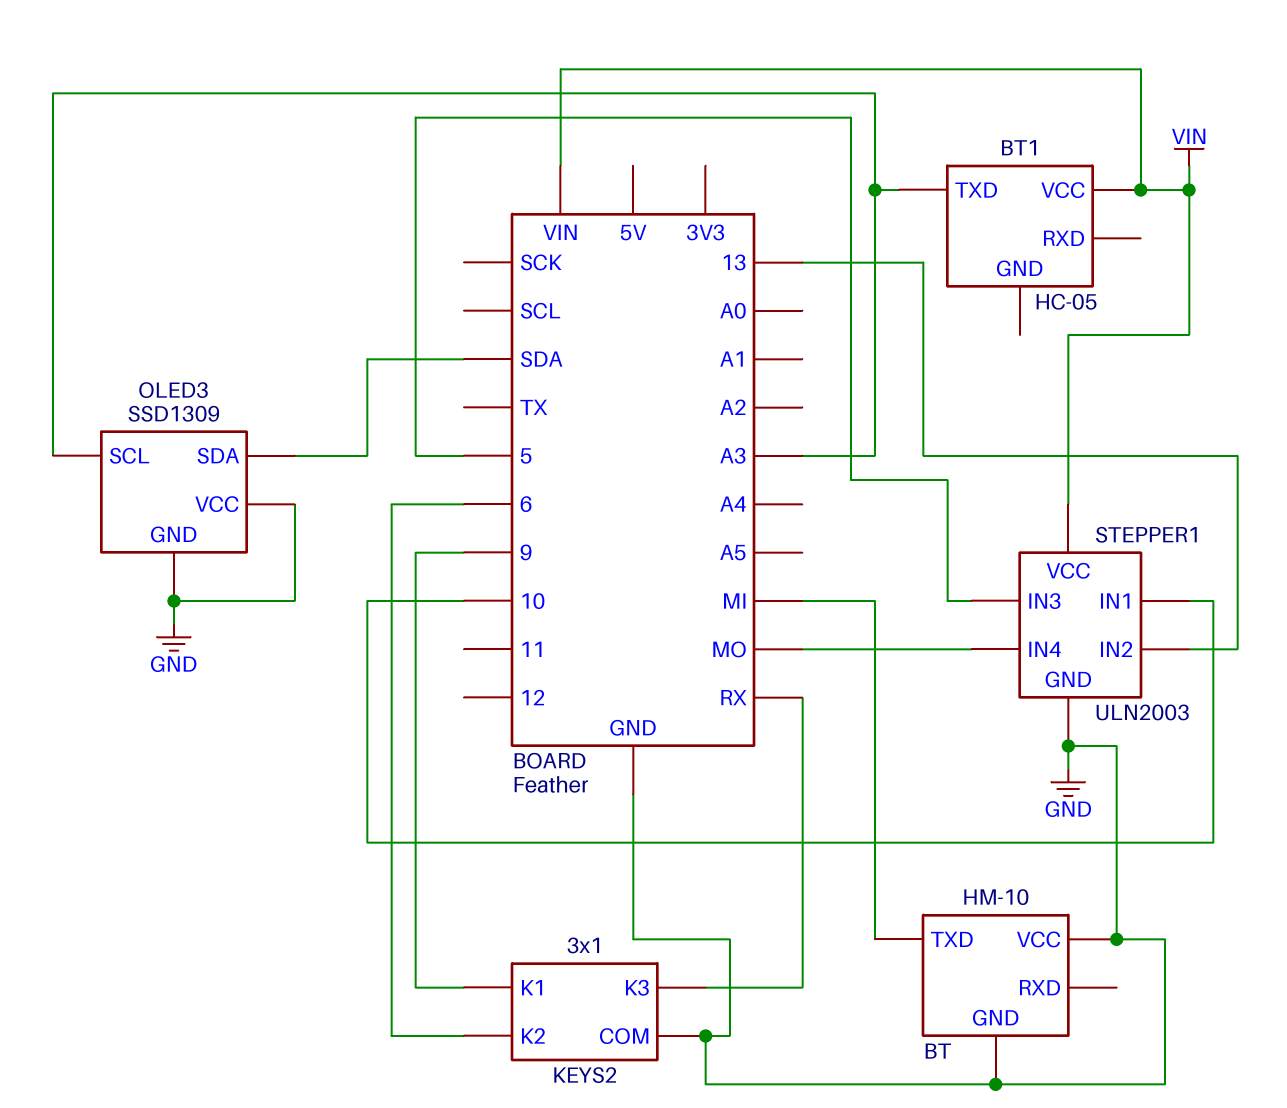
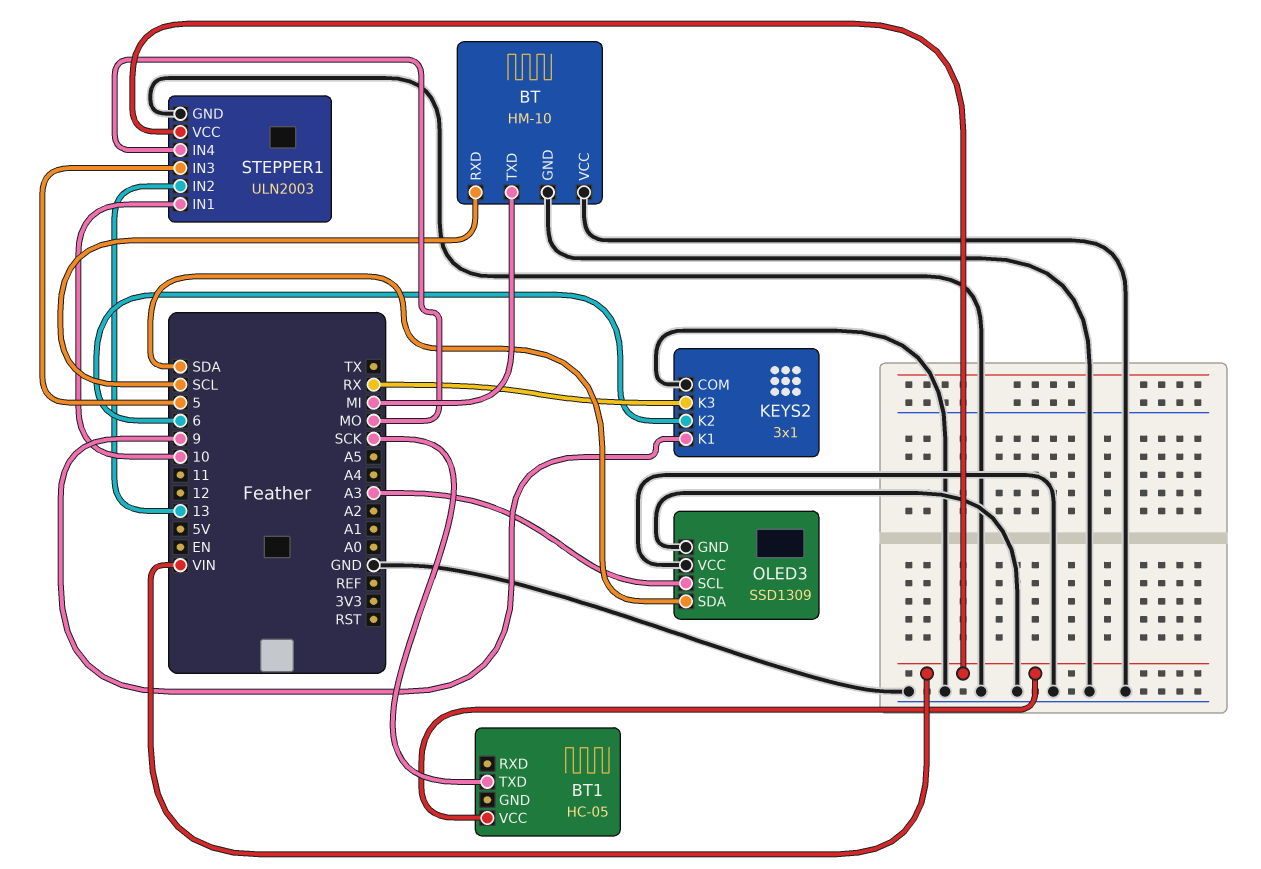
BT pin RXD: none -> SCL
BT1 pin TXD: A3 -> SCK

